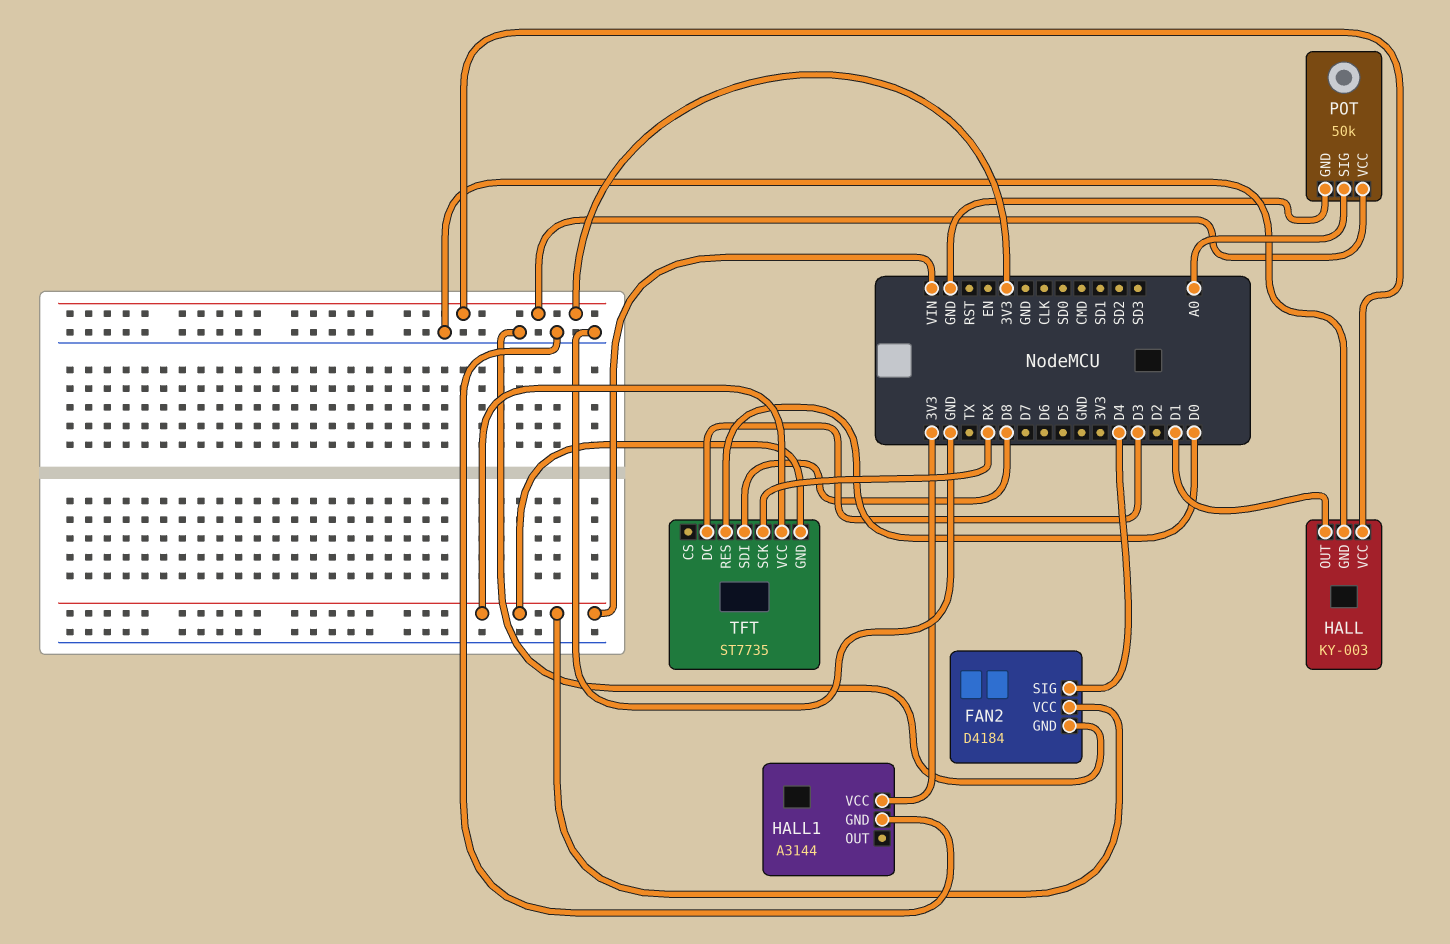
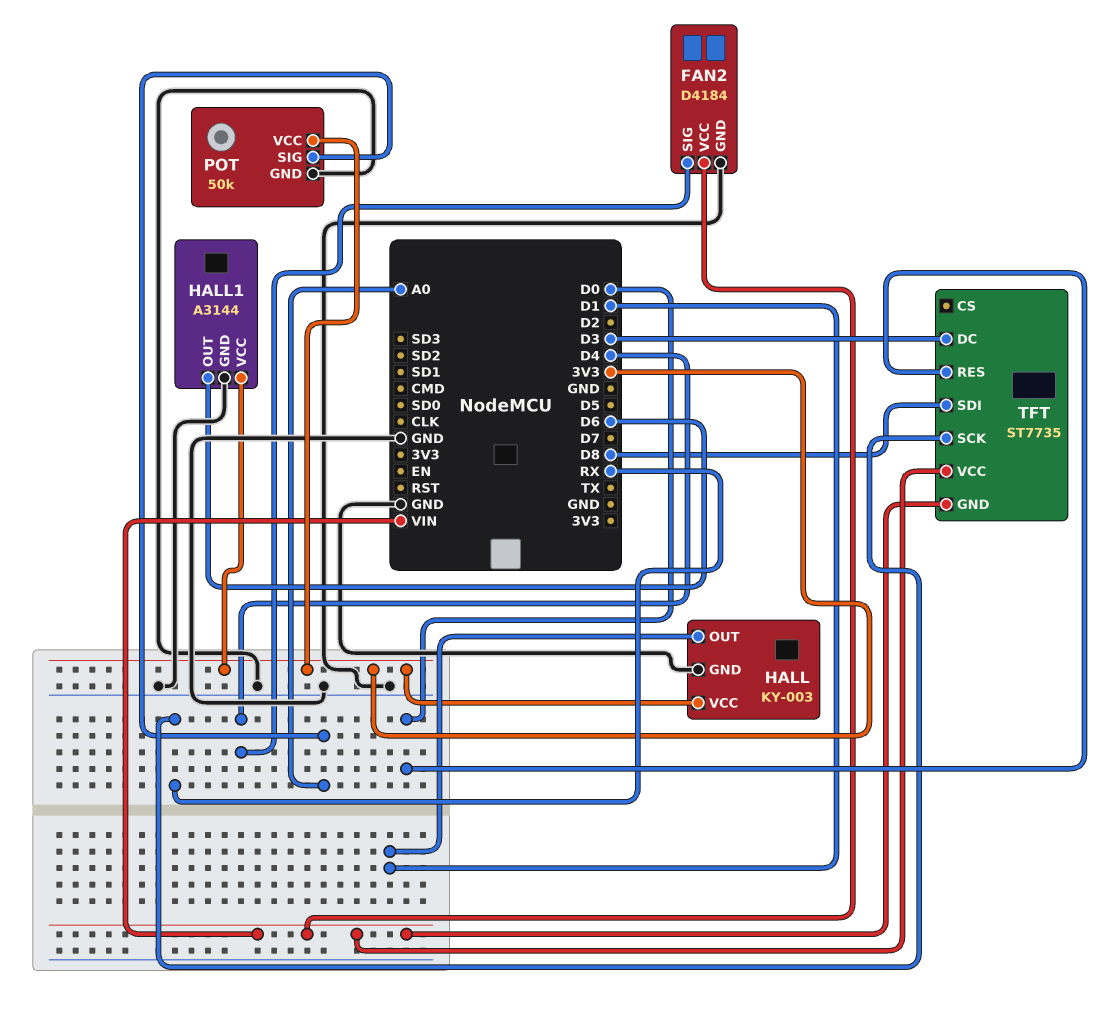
HALL1 pin OUT: none -> D6

